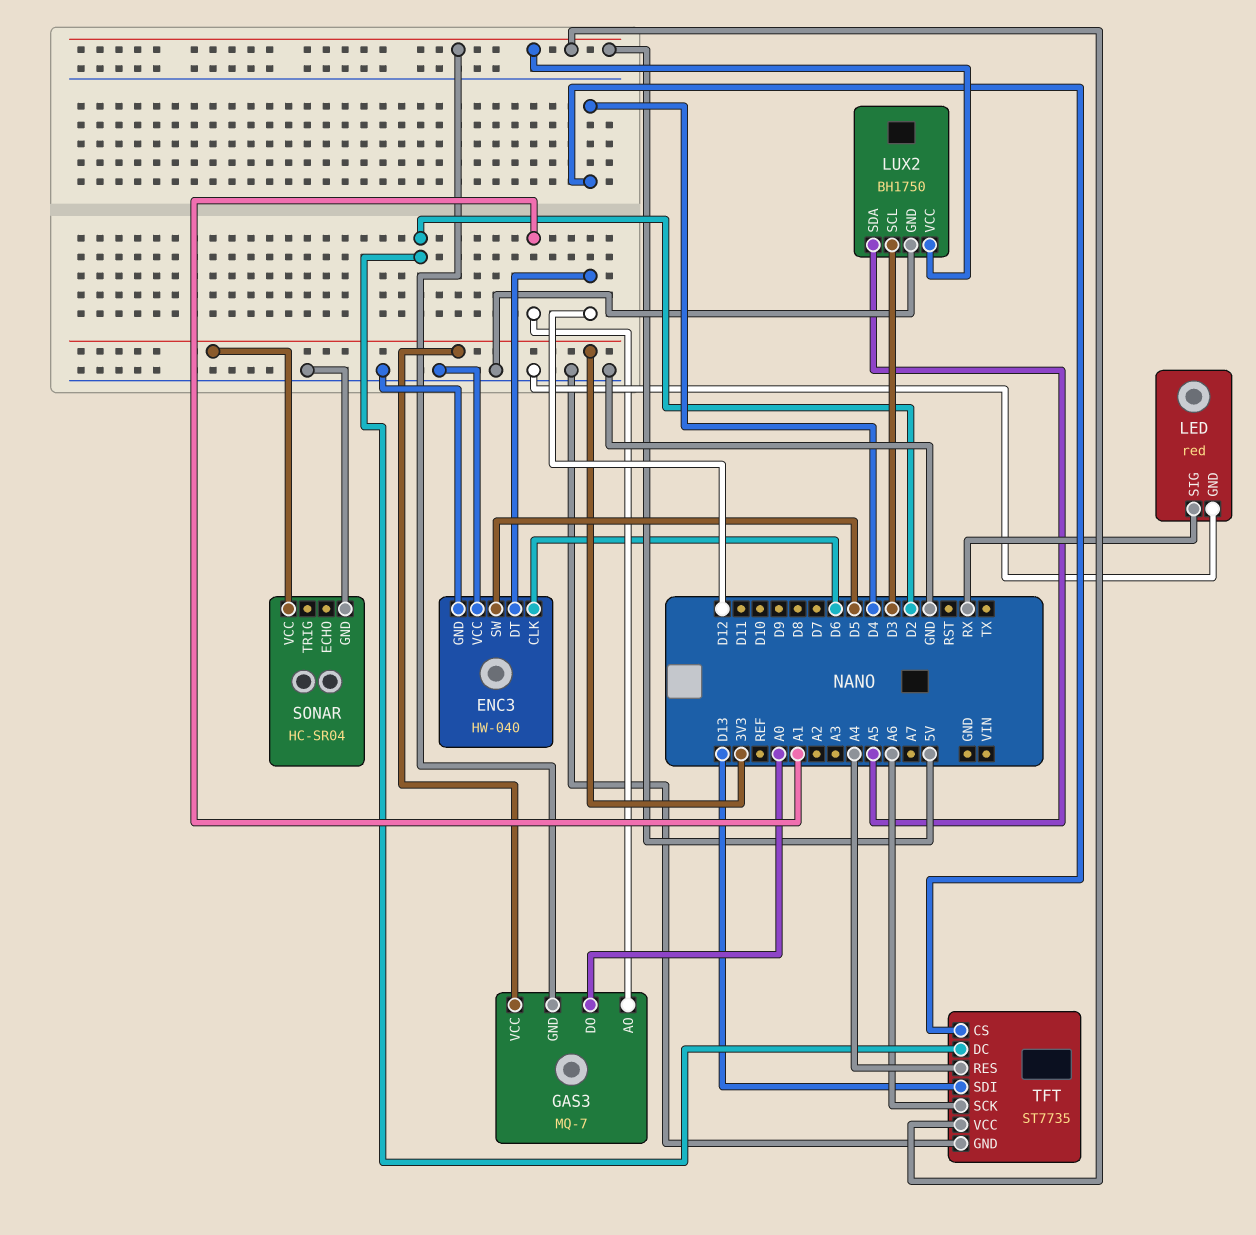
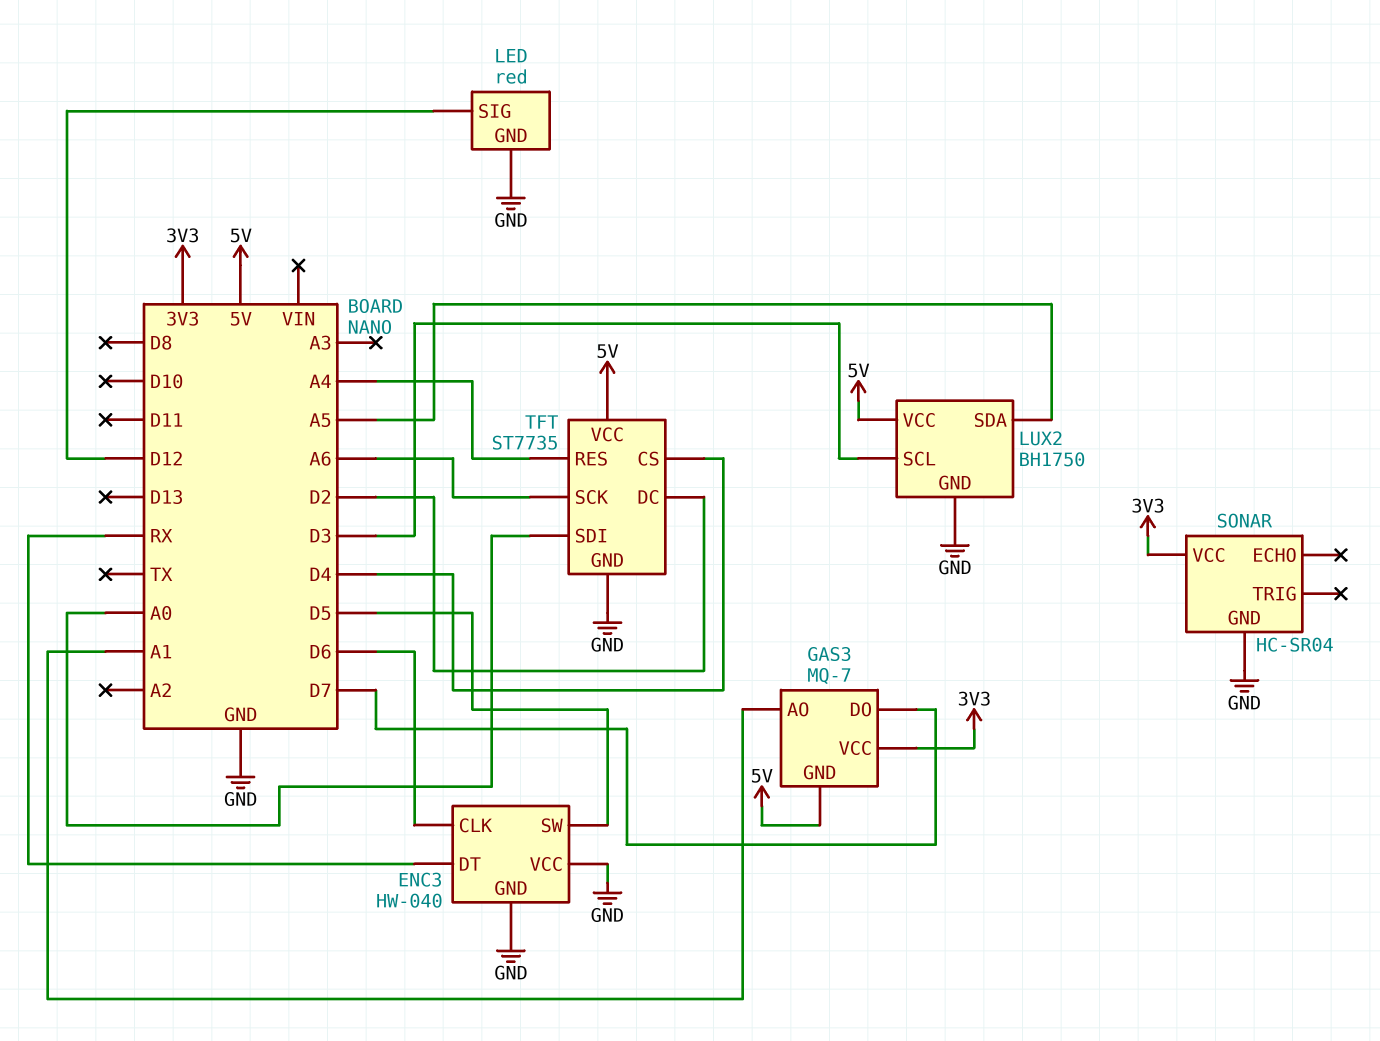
ENC3 pin DT: D12 -> RX
GAS3 pin DO: A0 -> D7
LED pin SIG: RX -> D12
TFT pin SDI: D13 -> A0

